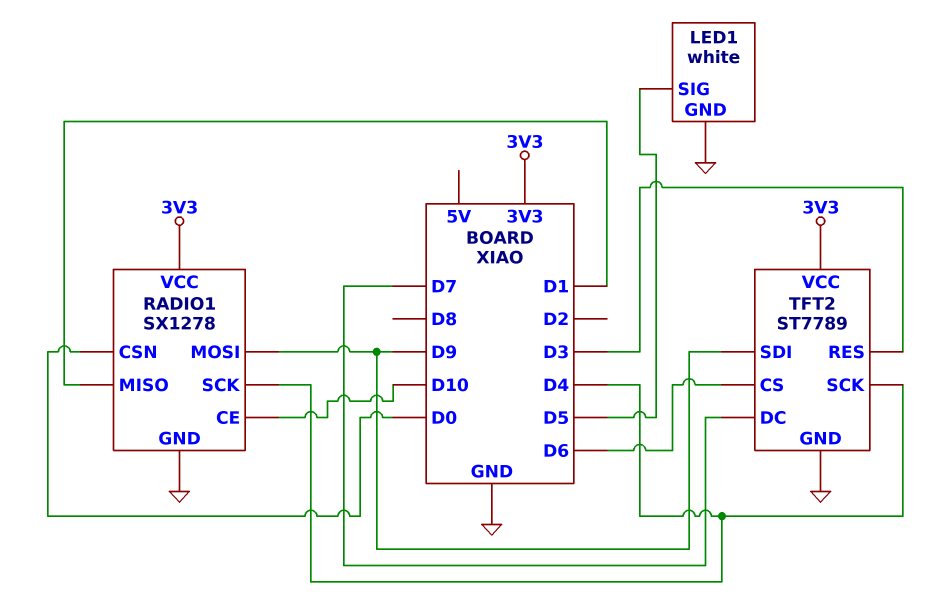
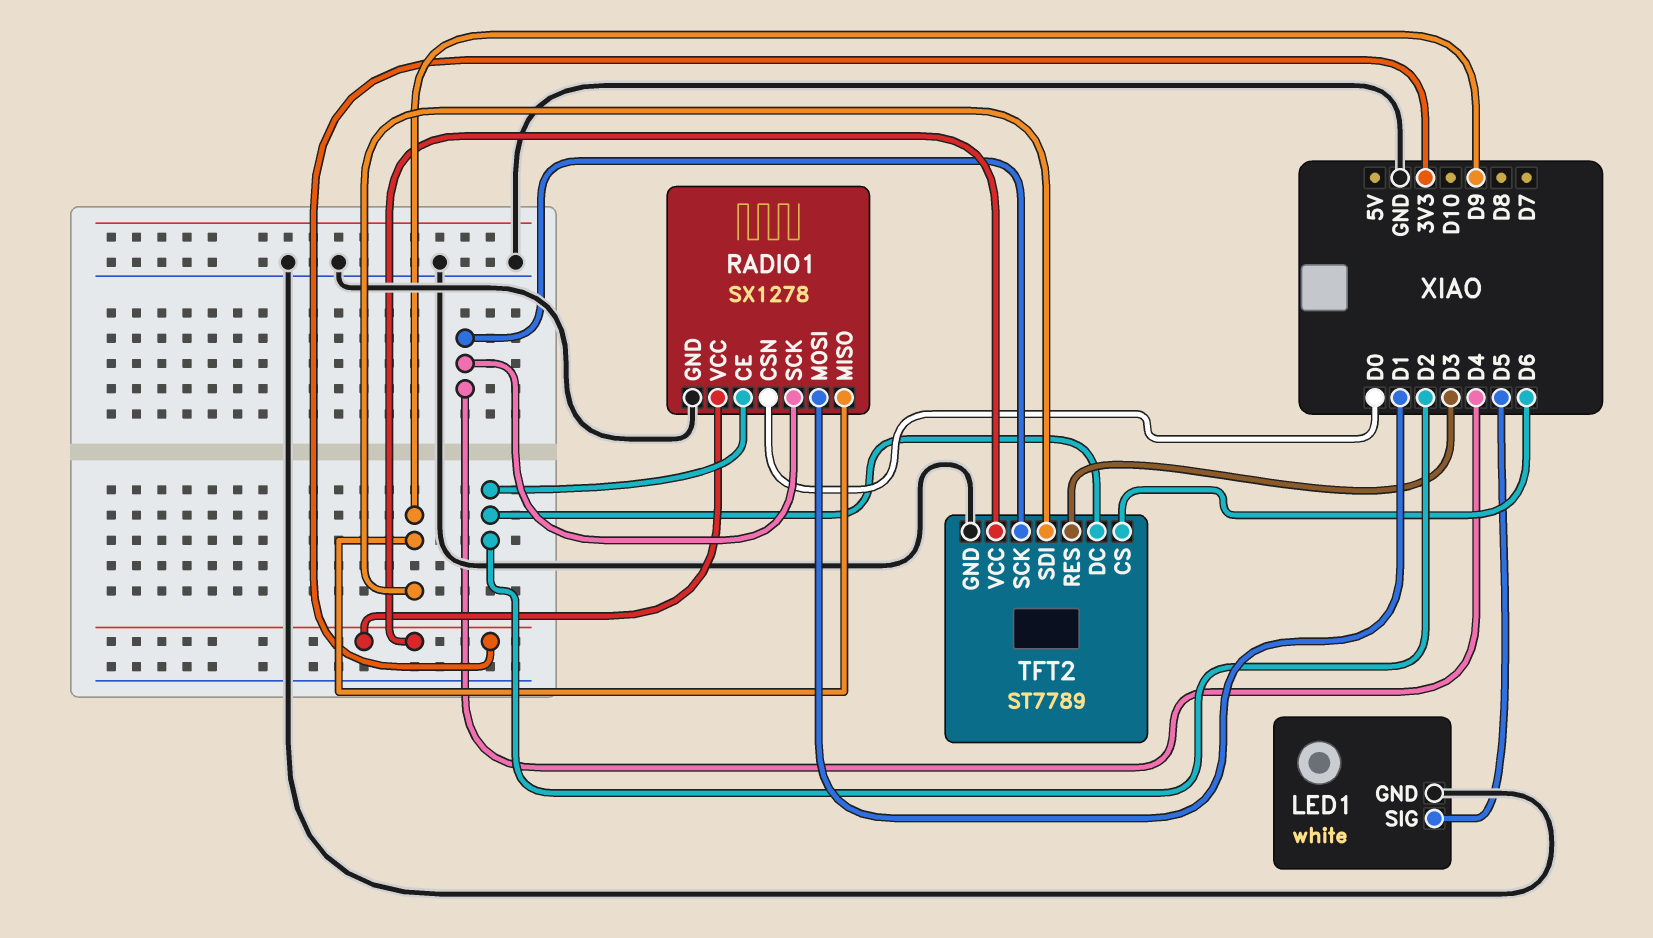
RADIO1 pin CE: D10 -> D2
RADIO1 pin MISO: D1 -> D9
RADIO1 pin MOSI: D9 -> D1
TFT2 pin DC: D7 -> D2

